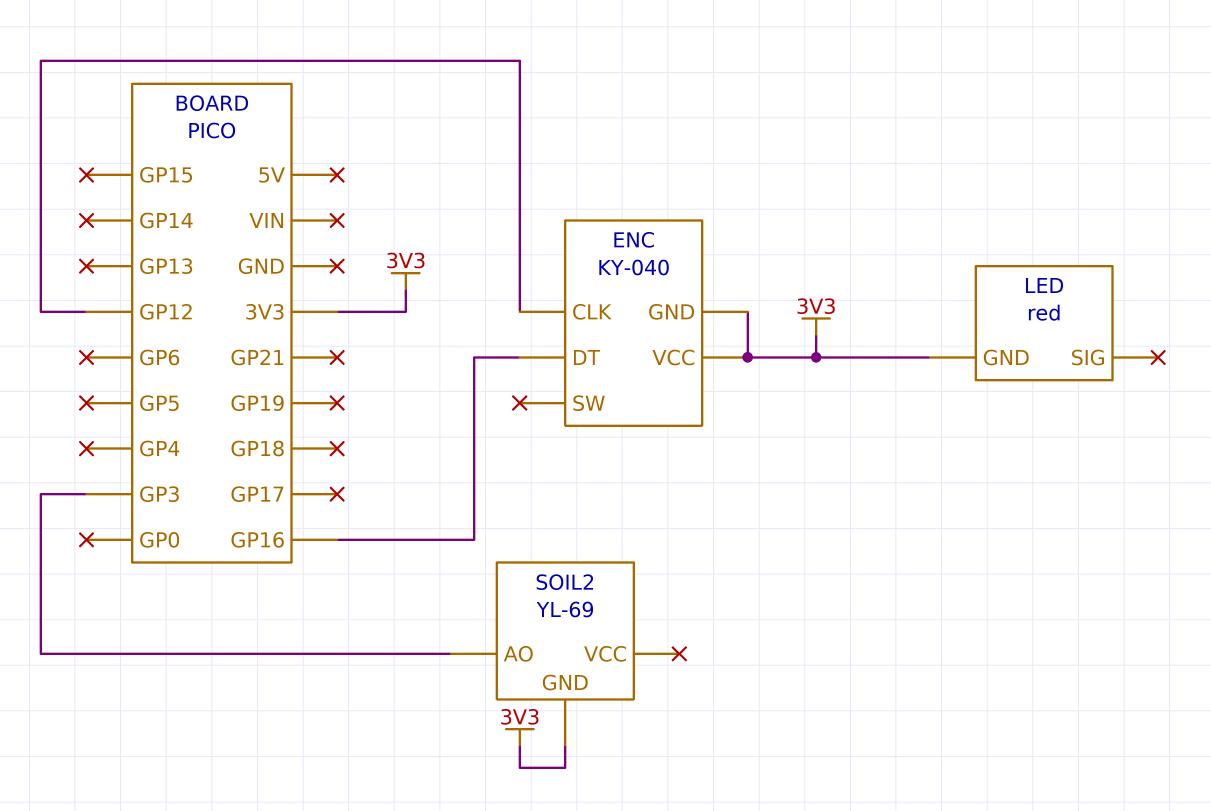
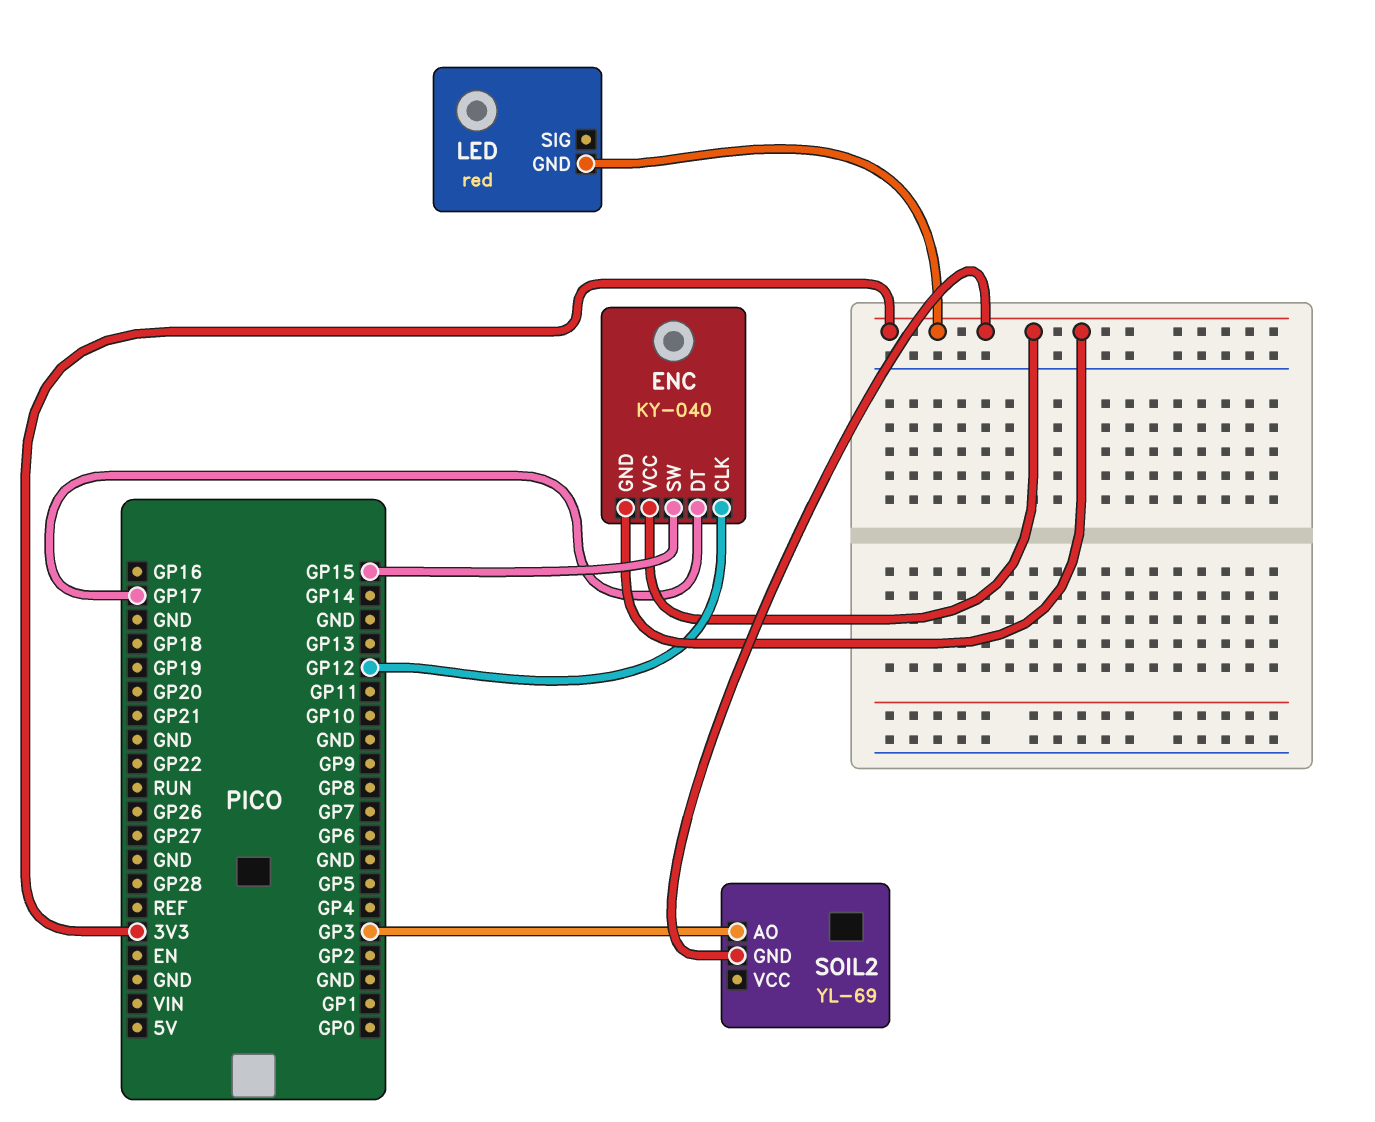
ENC pin DT: GP16 -> GP17
ENC pin SW: none -> GP15

